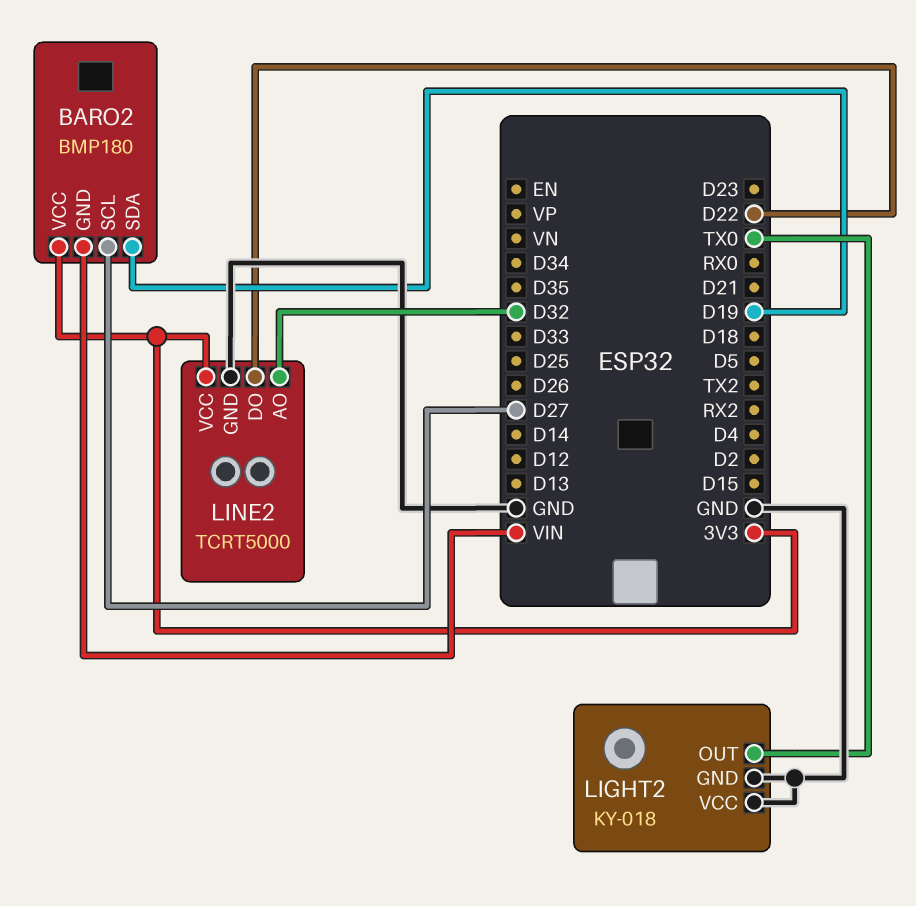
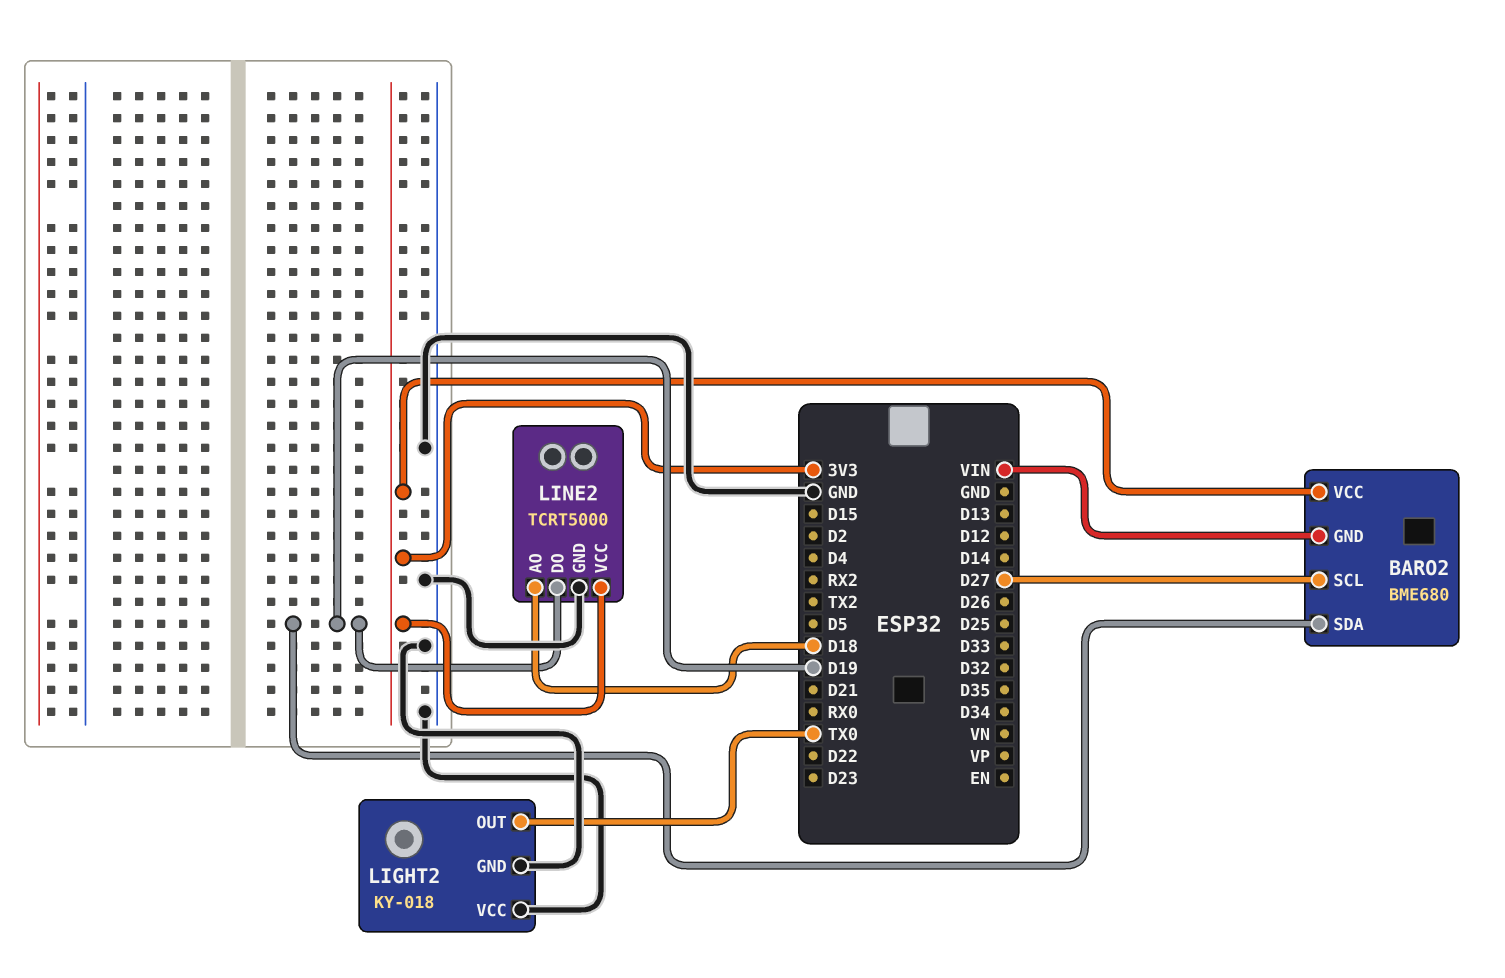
BARO2: BMP180 -> BME680
LINE2 pin AO: D32 -> D18
LINE2 pin DO: D22 -> D19

